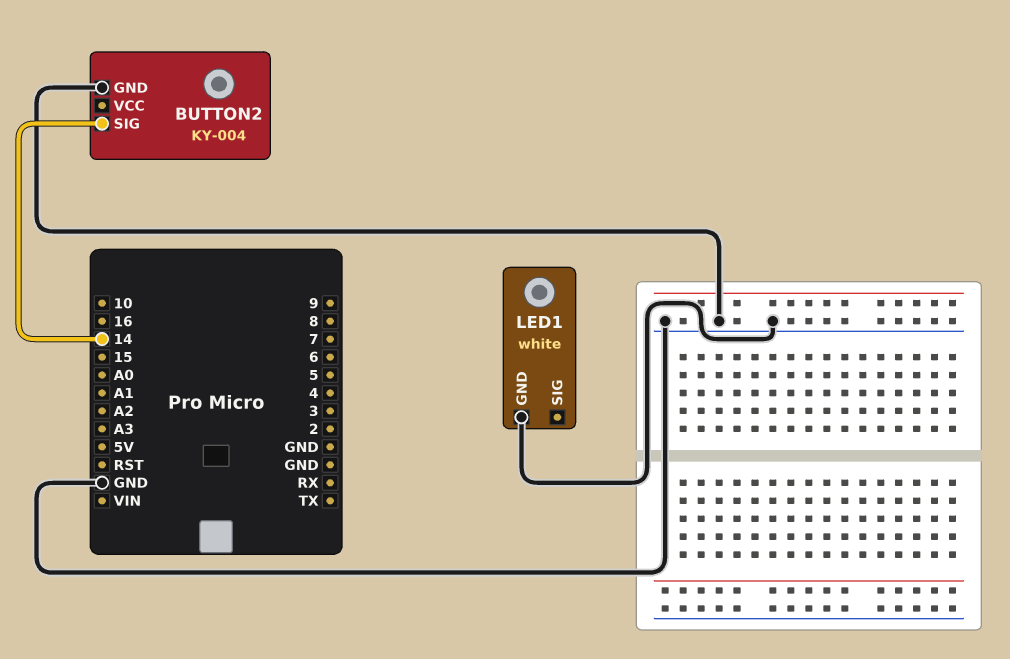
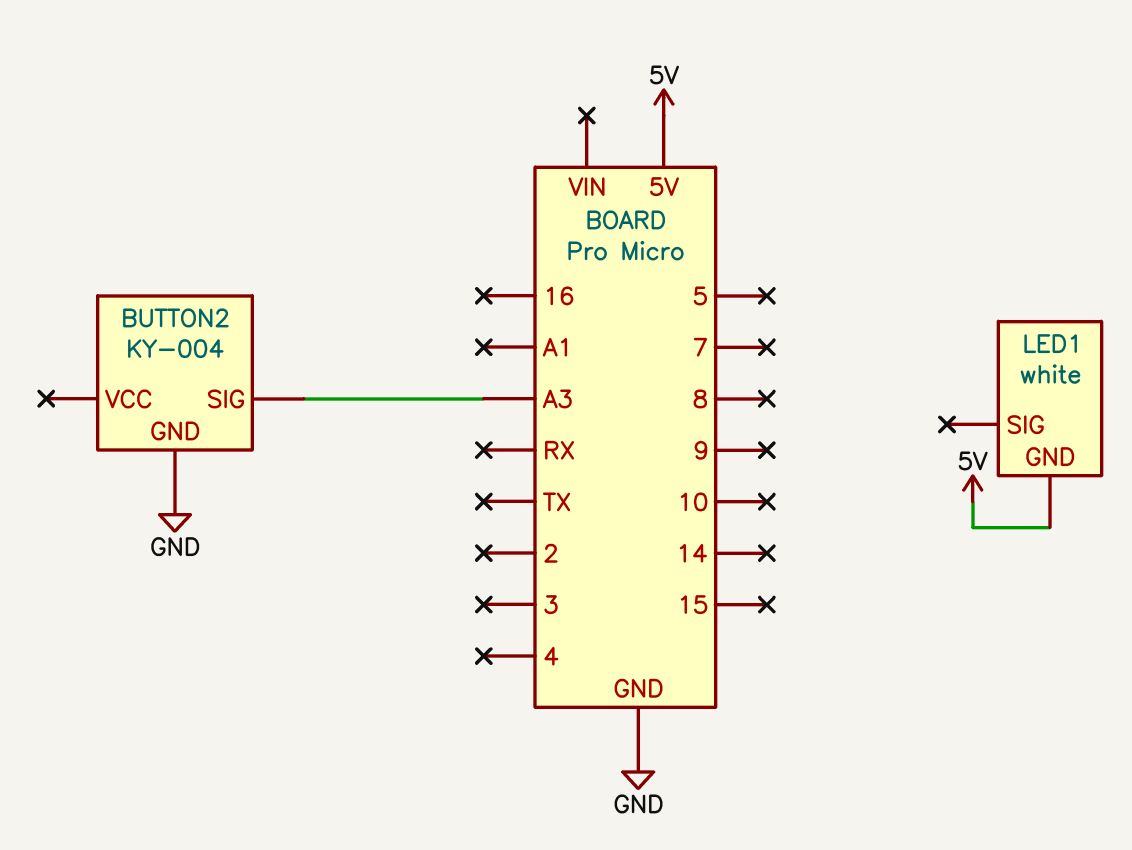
BUTTON2 pin SIG: 14 -> A3
LED1 pin GND: GND -> 5V

